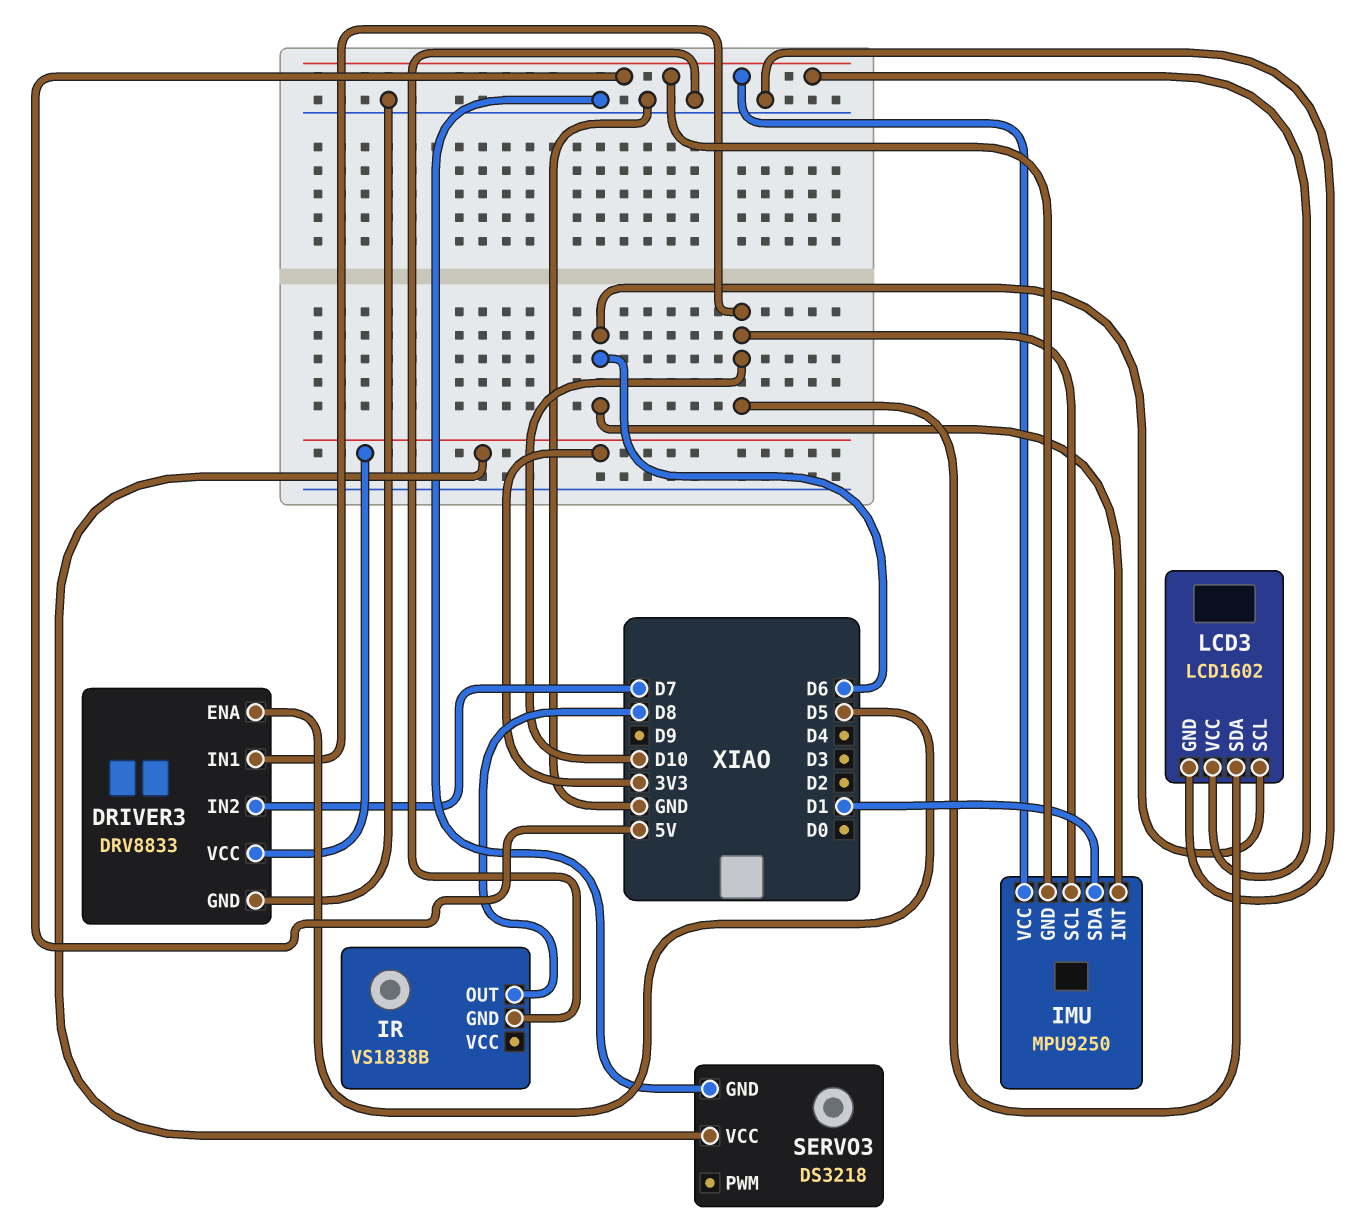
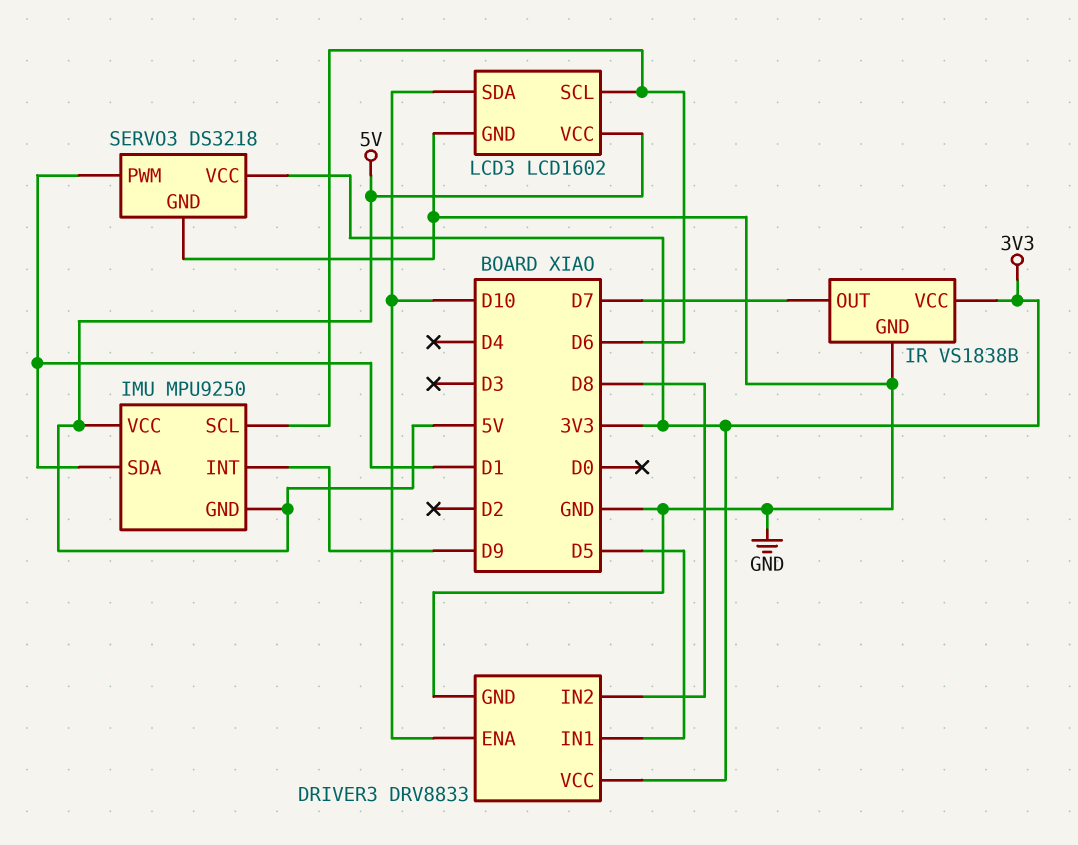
DRIVER3 pin ENA: D5 -> D10
DRIVER3 pin IN1: D10 -> D5
DRIVER3 pin IN2: D7 -> D8
IMU pin INT: D6 -> D9
IMU pin SCL: D10 -> D6
IR pin OUT: D8 -> D7
IR pin VCC: none -> 3V3
SERVO3 pin PWM: none -> D1

